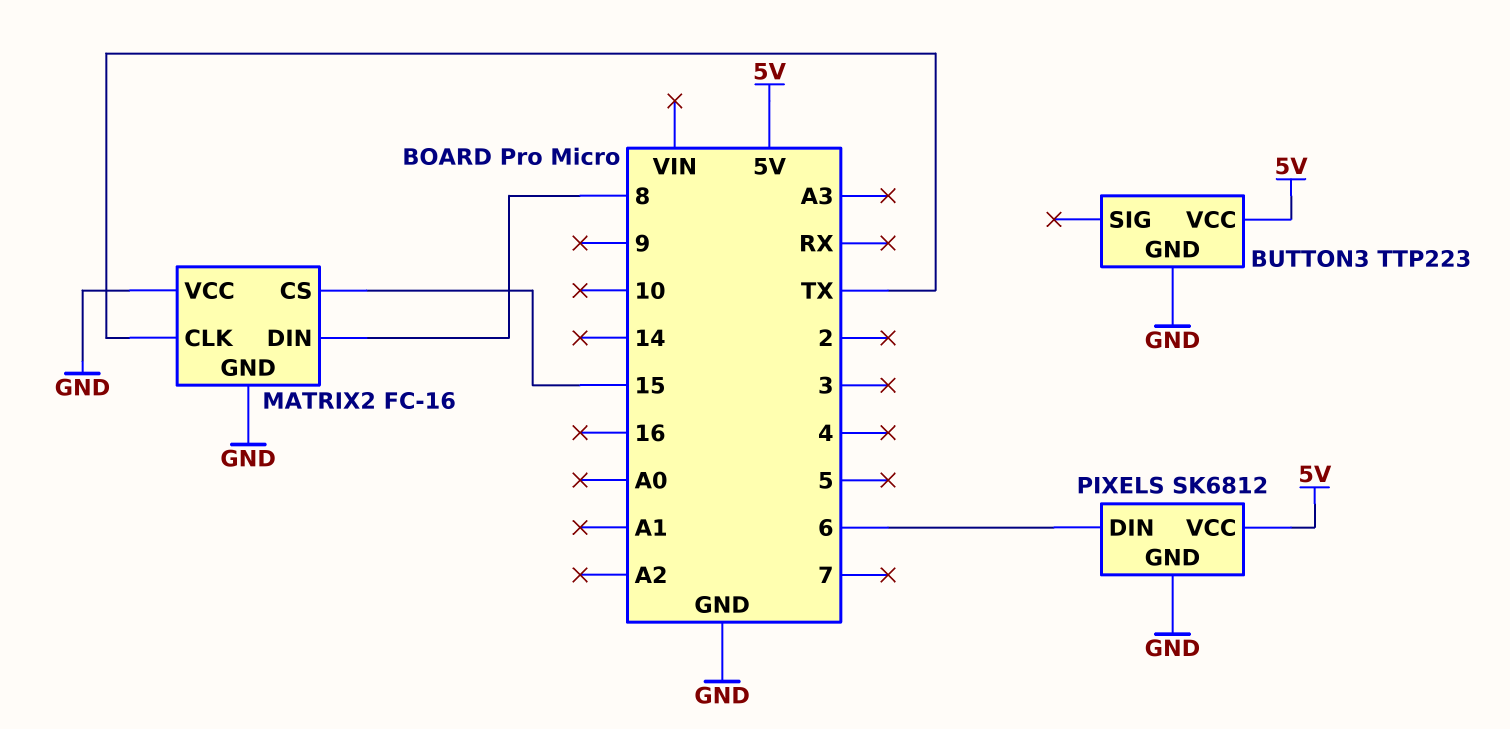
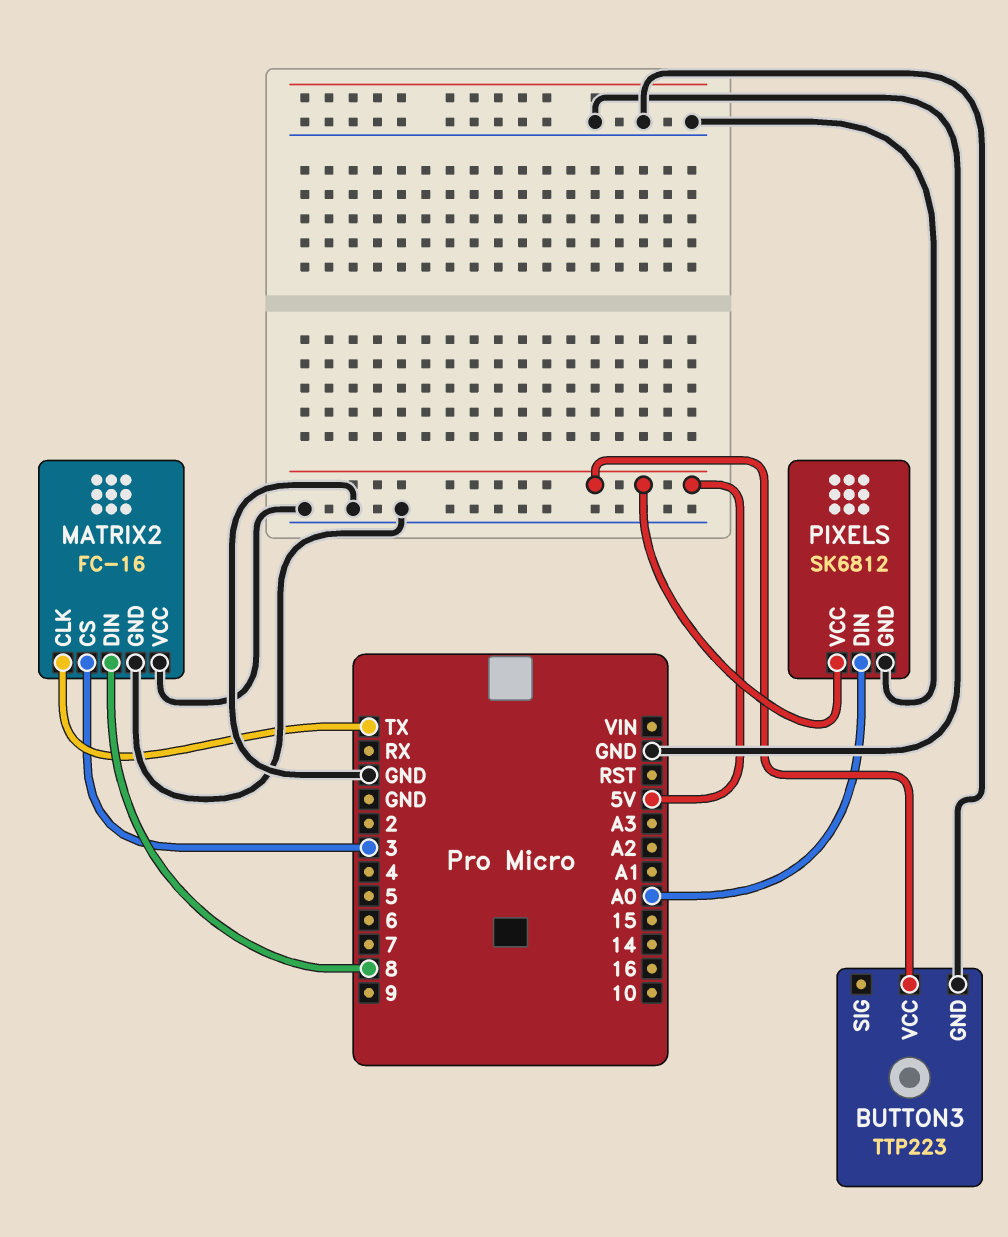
MATRIX2 pin CS: 15 -> 3
PIXELS pin DIN: 6 -> A0

